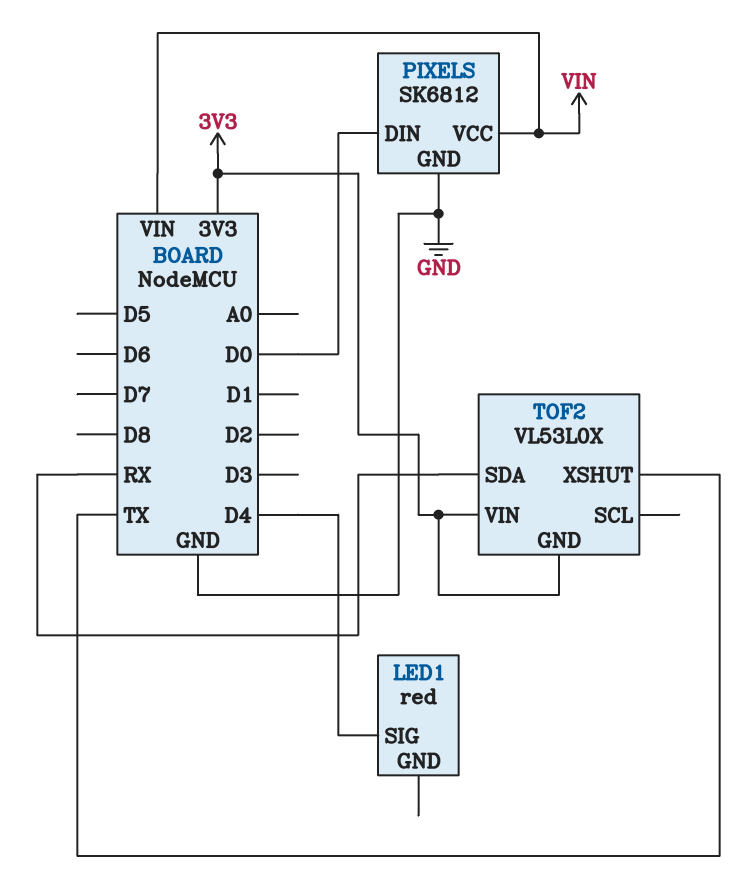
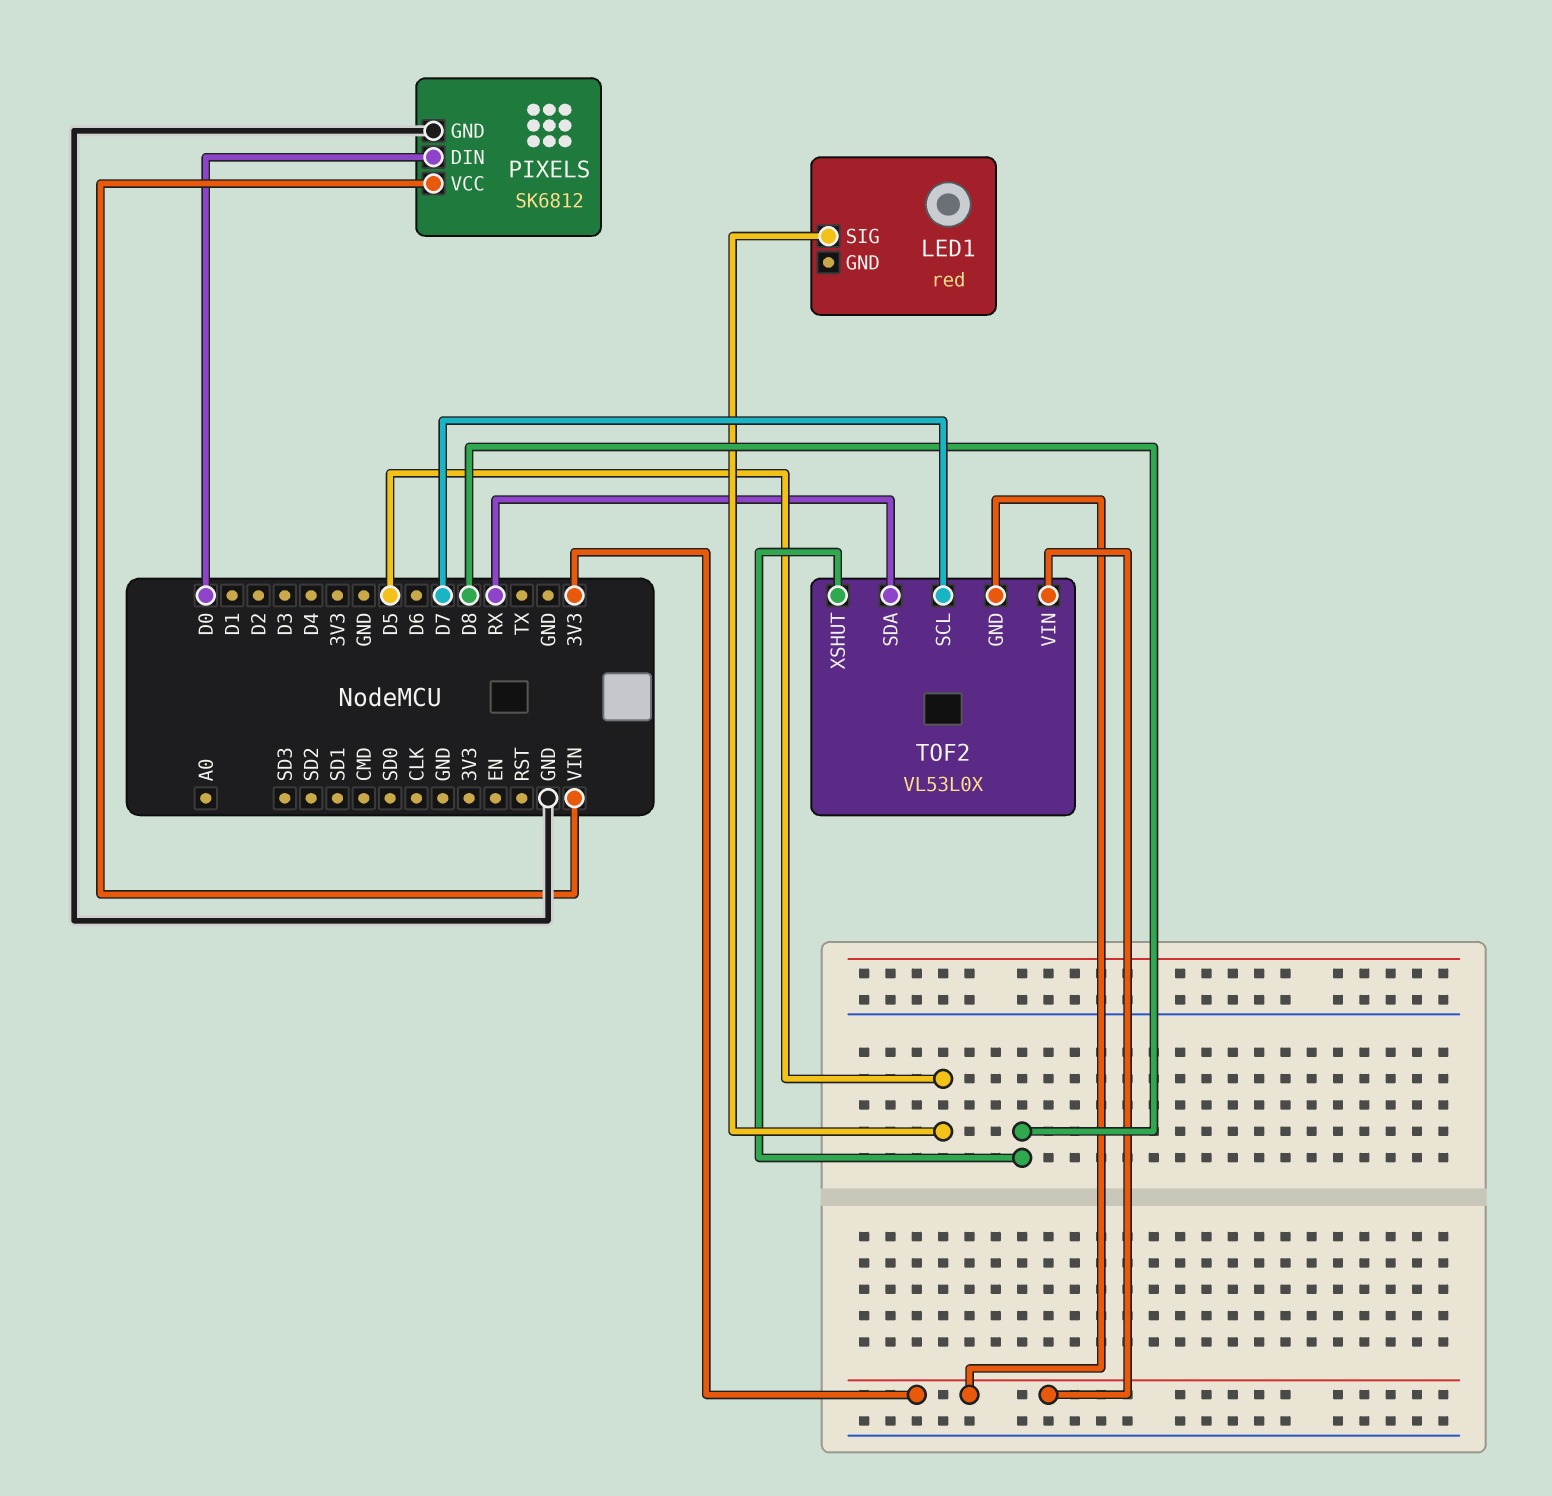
LED1 pin SIG: D4 -> D5
TOF2 pin SCL: none -> D7
TOF2 pin XSHUT: TX -> D8

